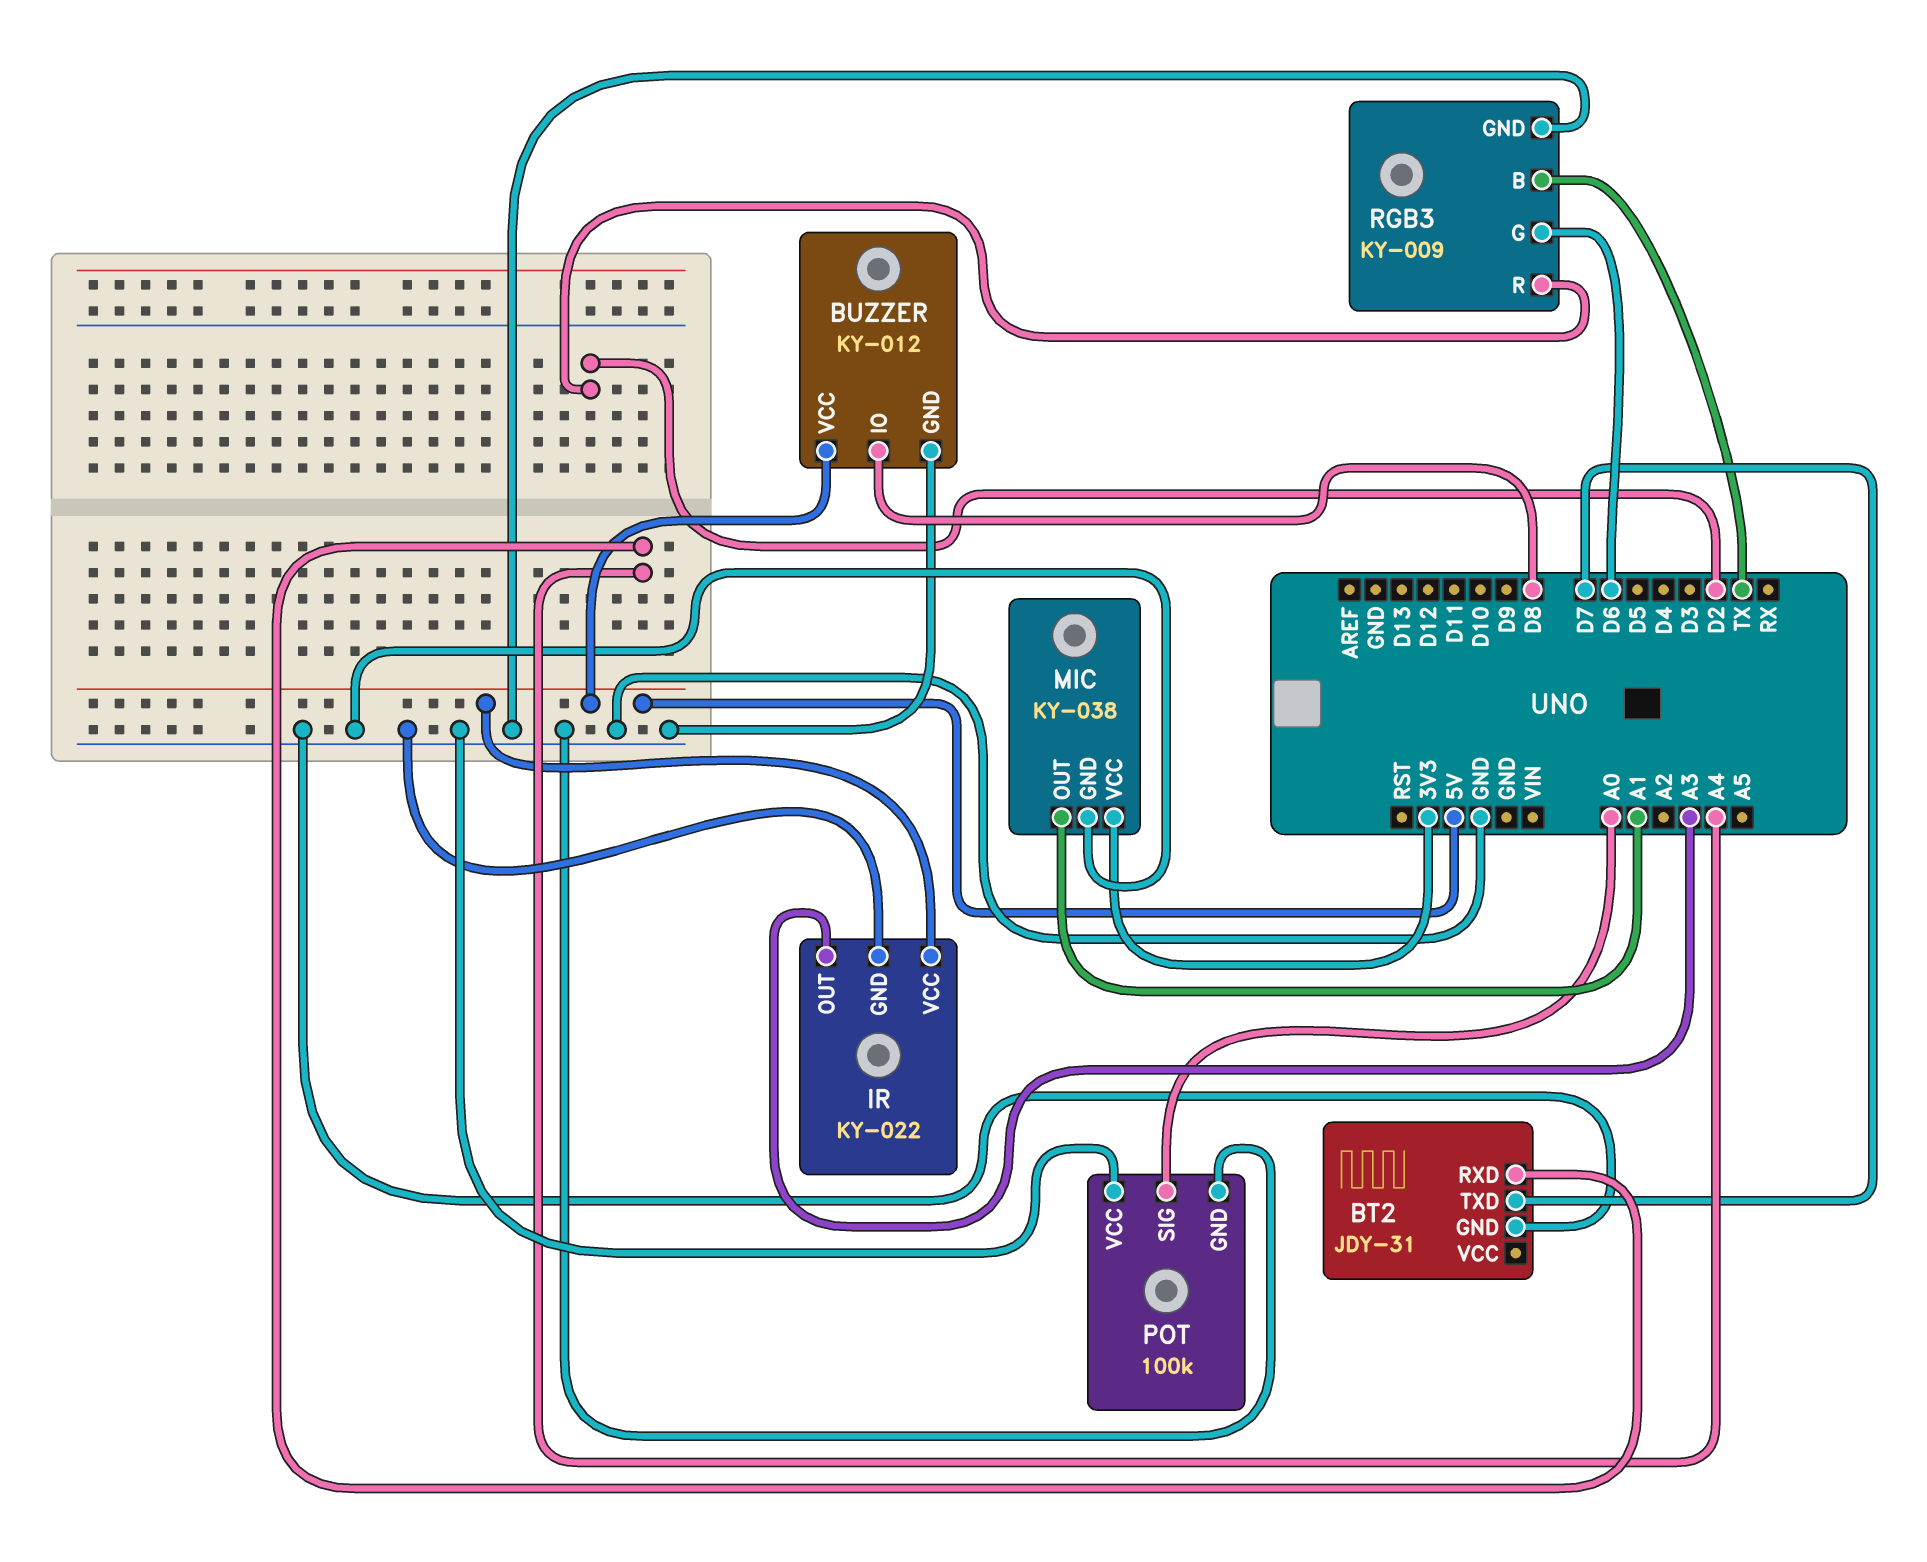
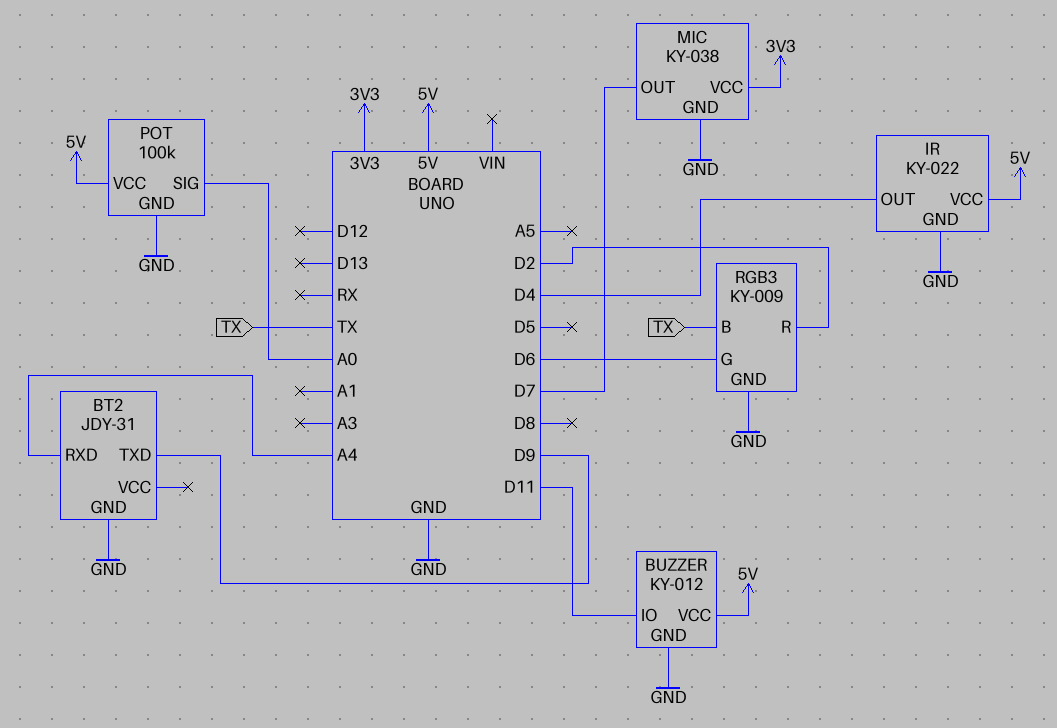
BT2 pin TXD: D7 -> D9
BUZZER pin IO: D8 -> D11
IR pin OUT: A3 -> D4
MIC pin OUT: A1 -> D7
POT pin VCC: GND -> 5V

